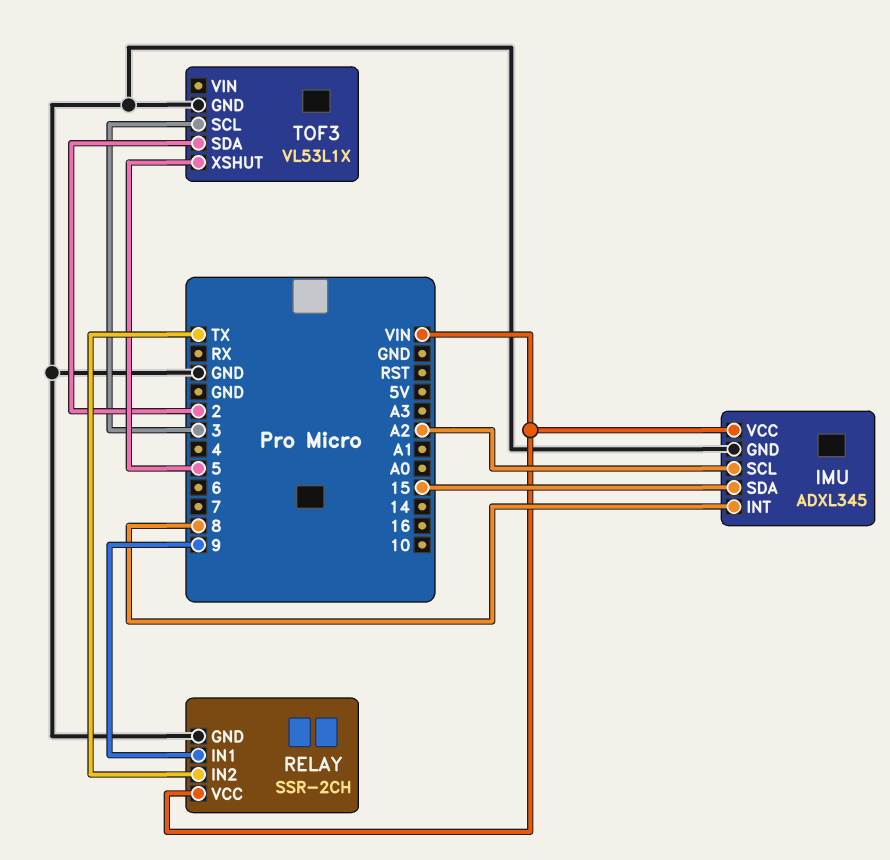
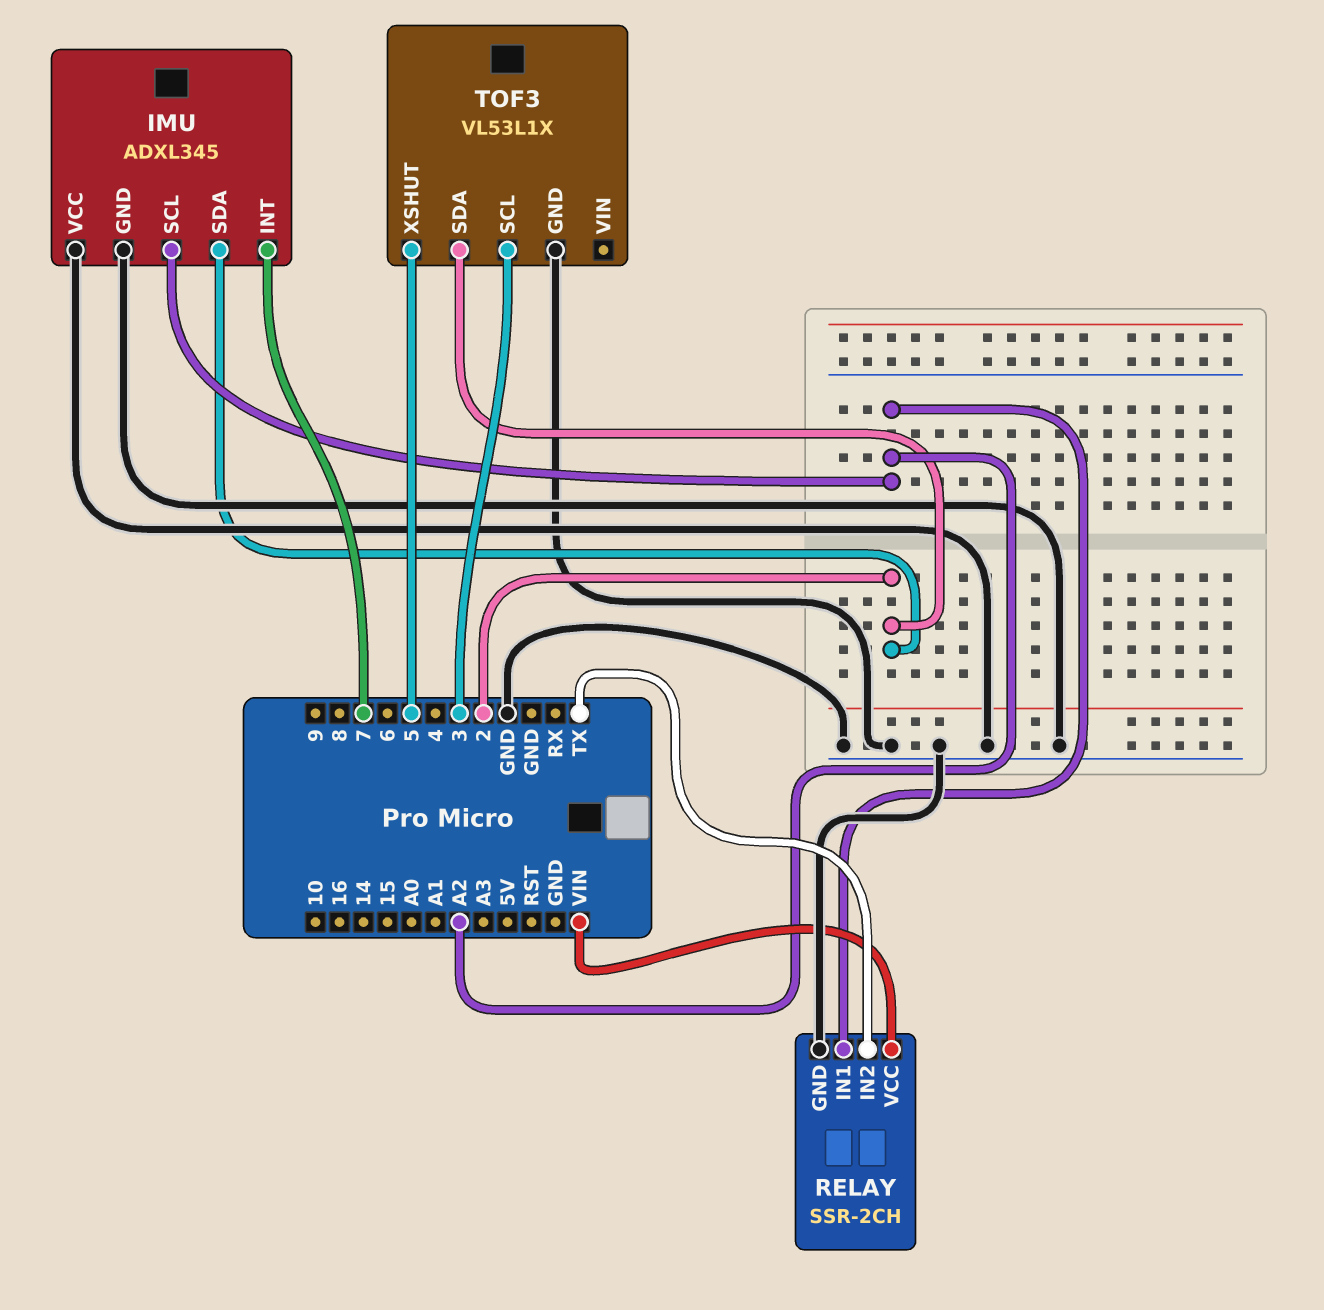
IMU pin INT: 8 -> 7
IMU pin SDA: 15 -> 2
IMU pin VCC: VIN -> GND
RELAY pin IN1: 9 -> A2

